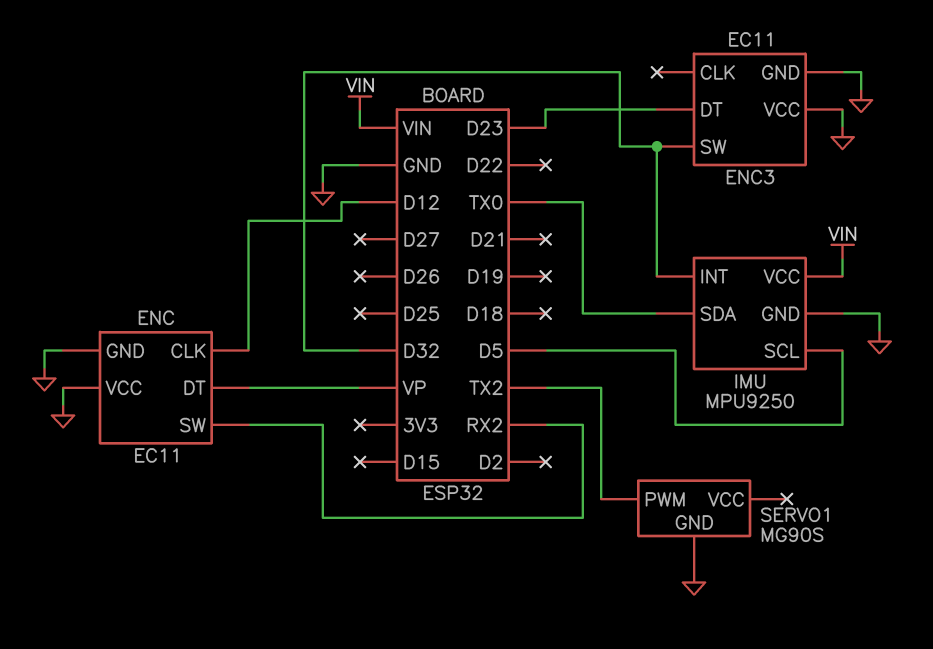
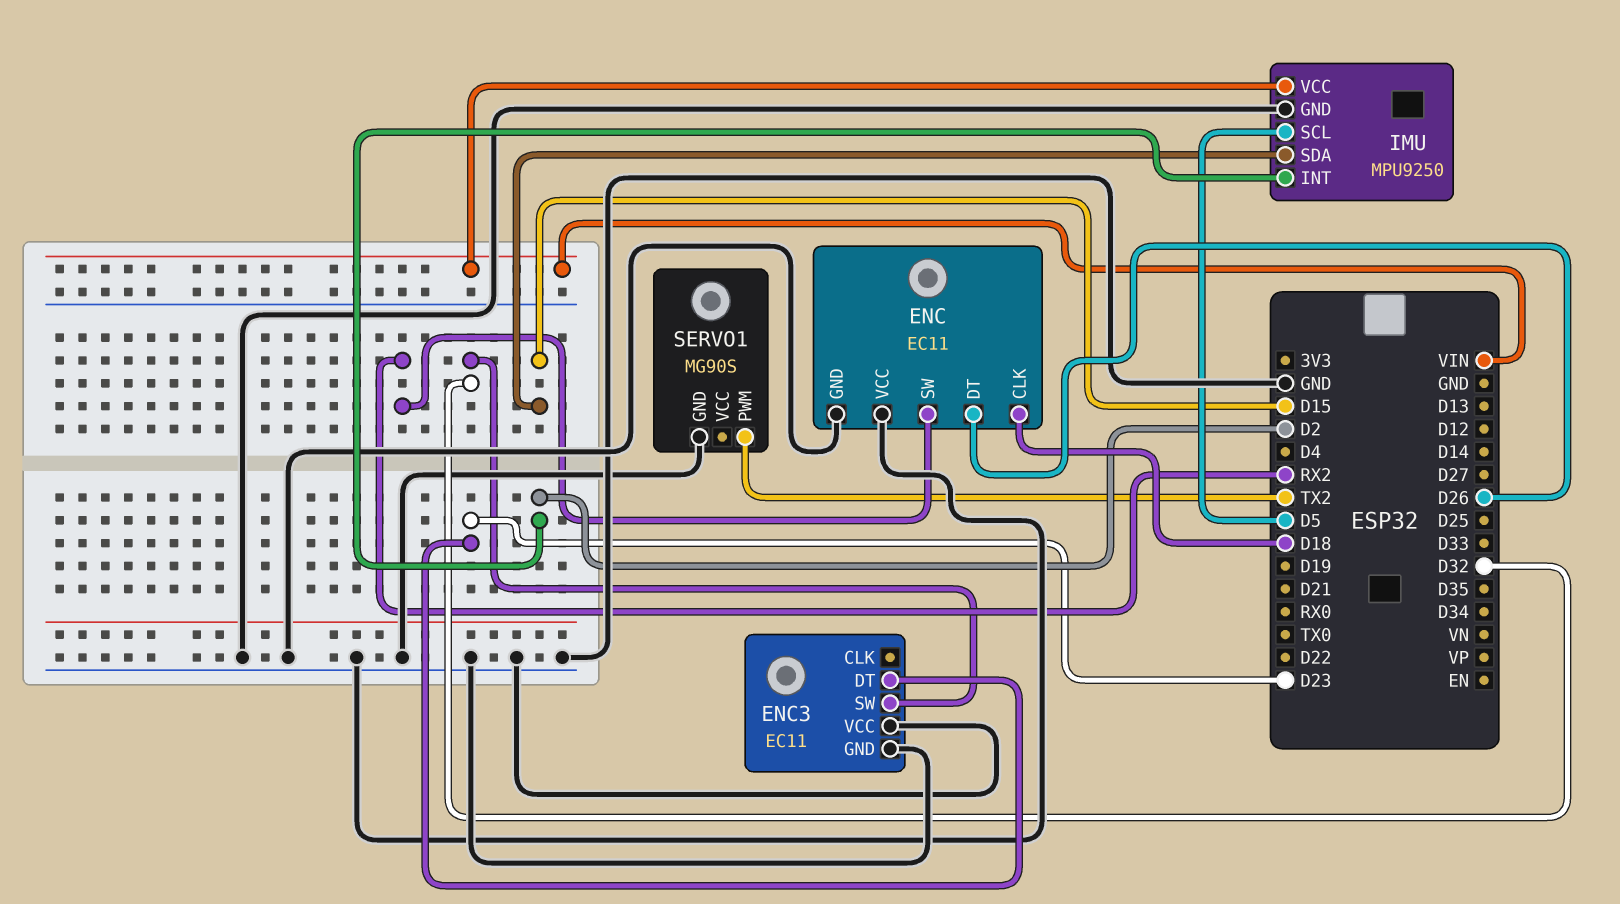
ENC pin CLK: D12 -> D18
ENC pin DT: VP -> D26
IMU pin INT: D32 -> D2
IMU pin SDA: TX0 -> D15

